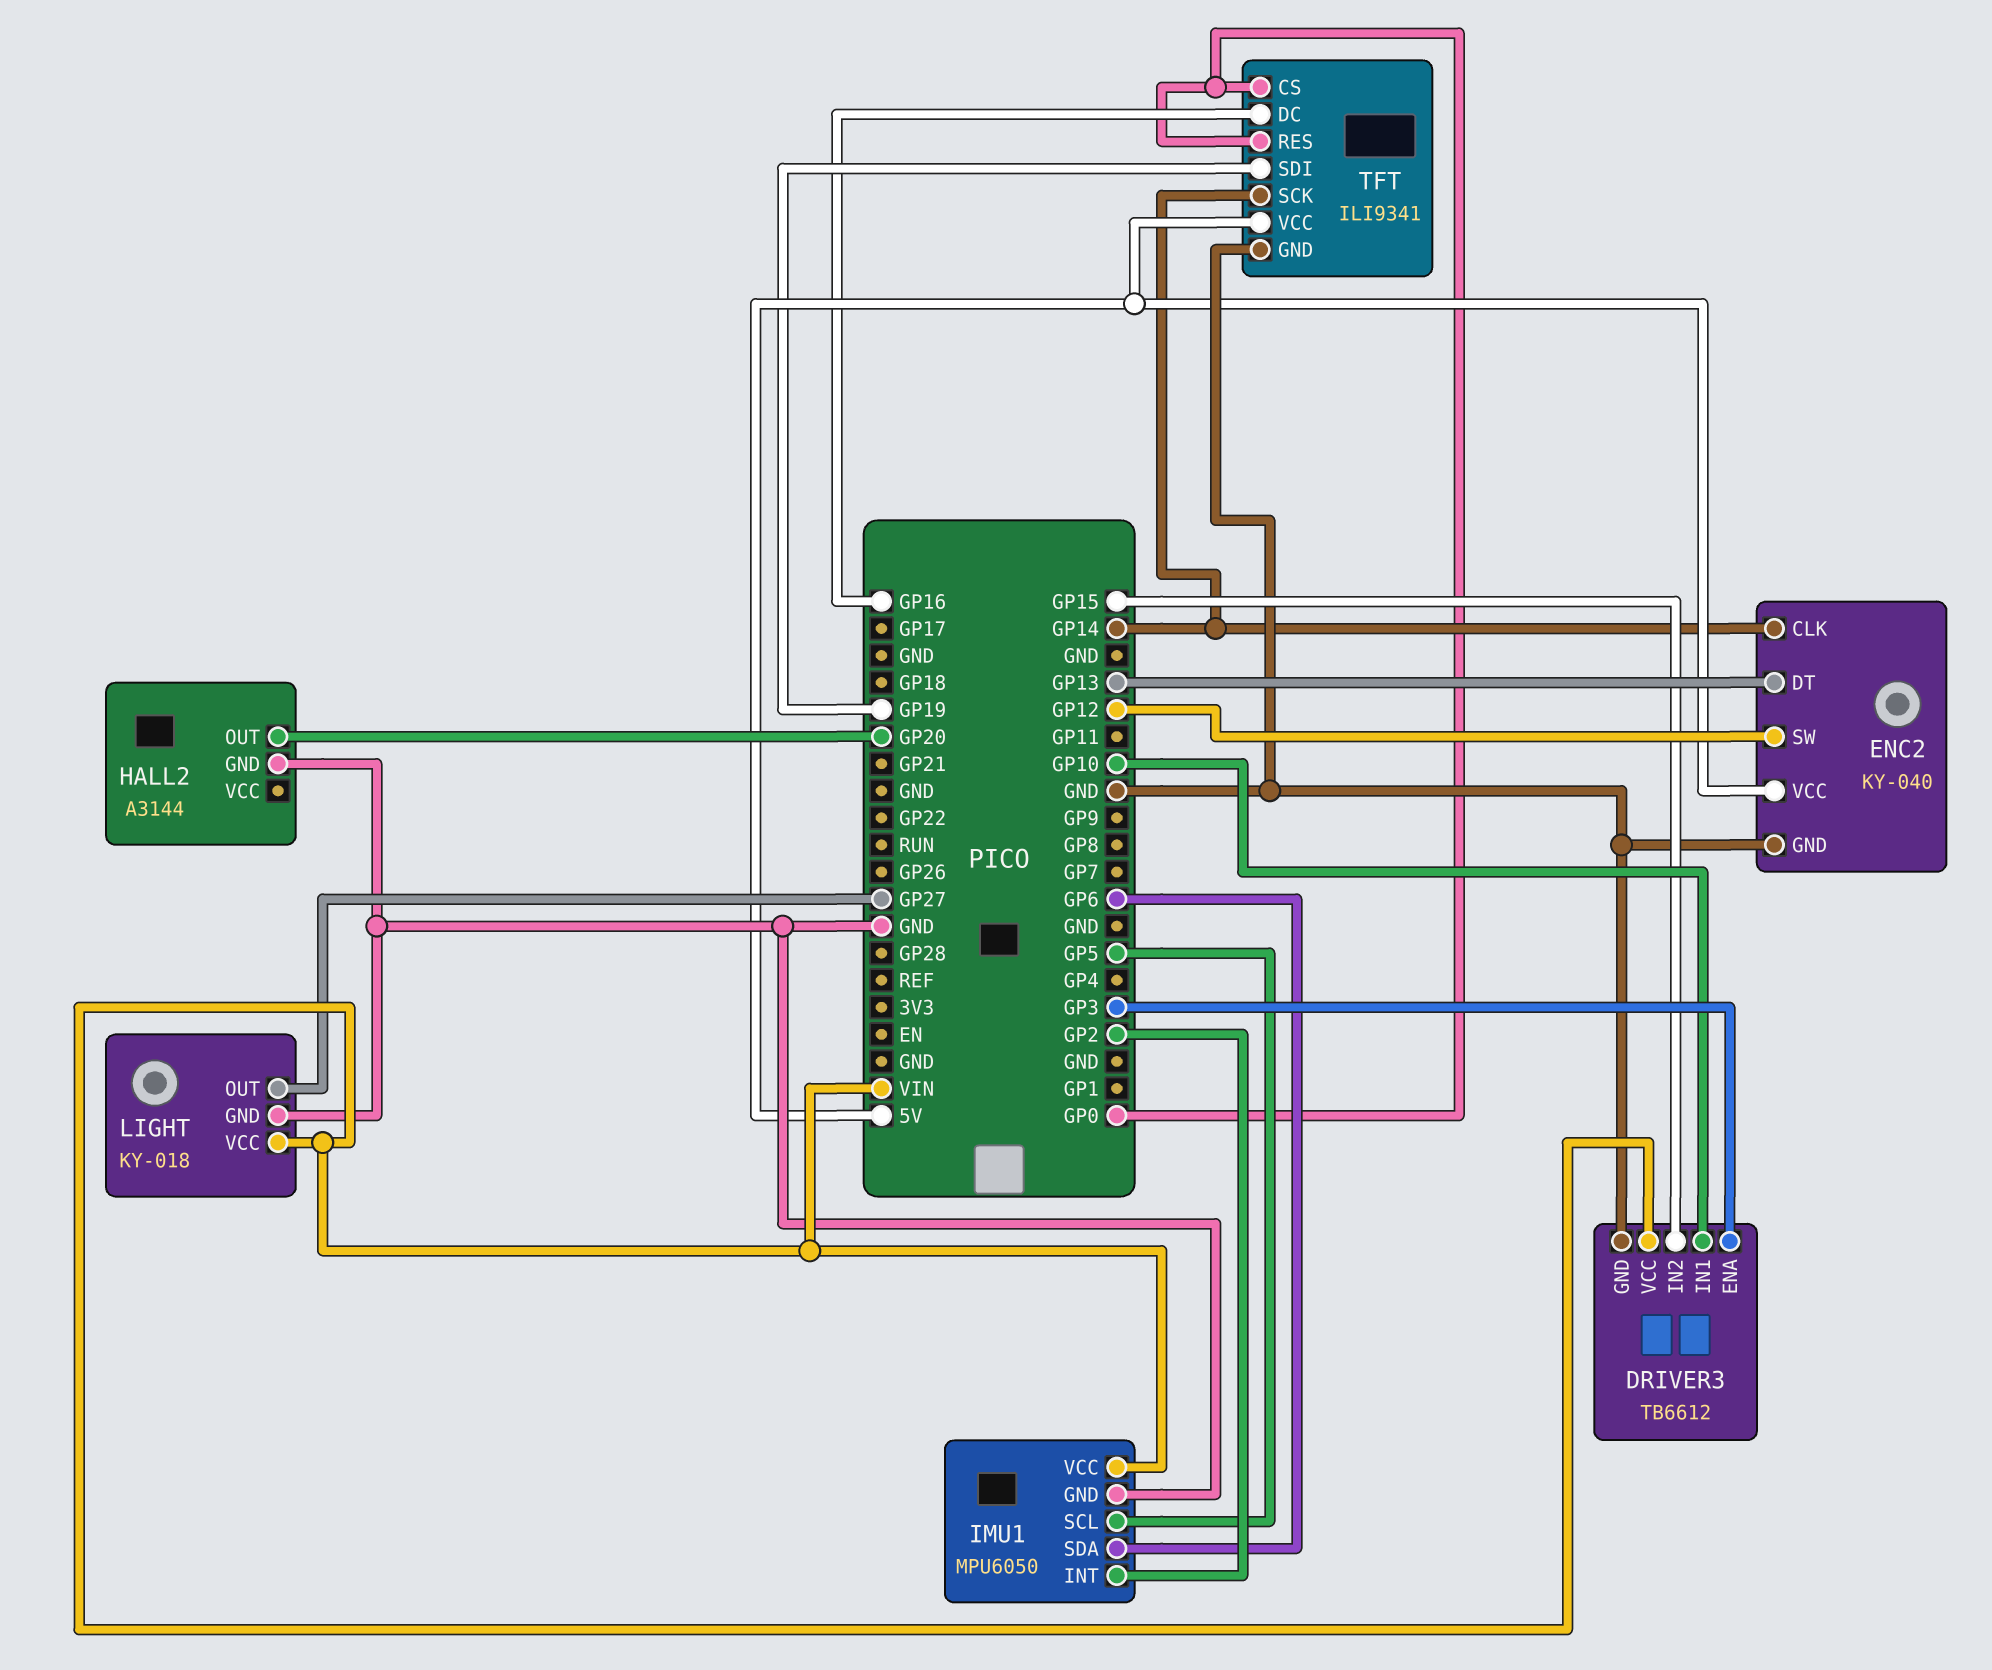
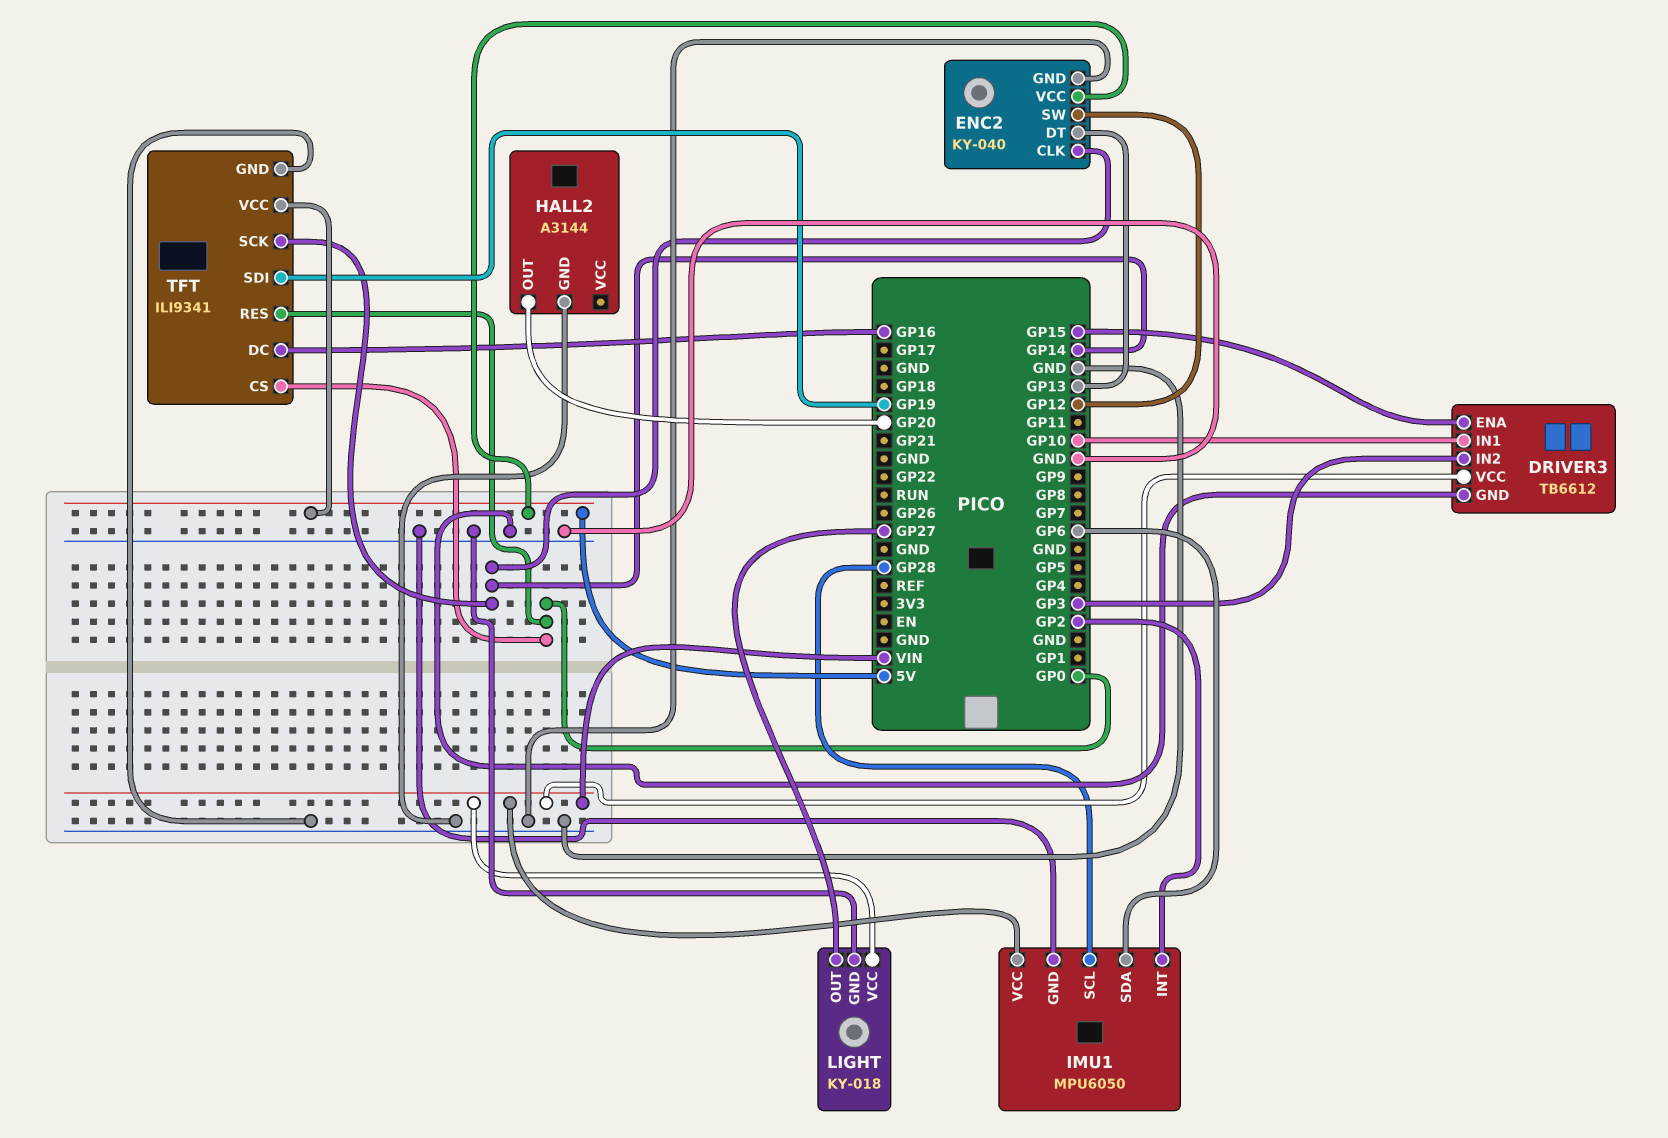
DRIVER3 pin ENA: GP3 -> GP15
DRIVER3 pin IN2: GP15 -> GP3
IMU1 pin SCL: GP5 -> GP28

